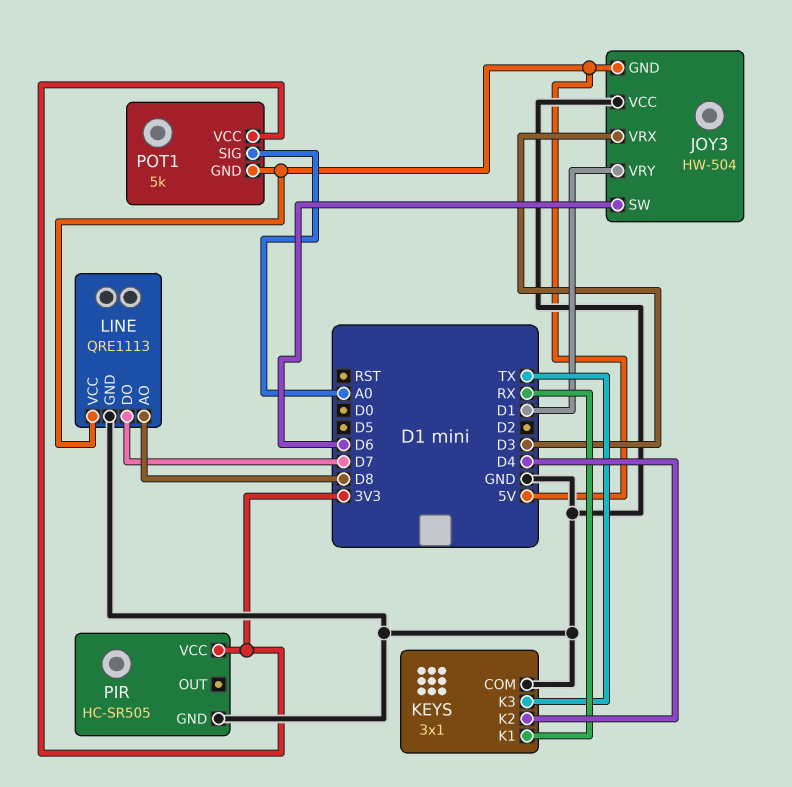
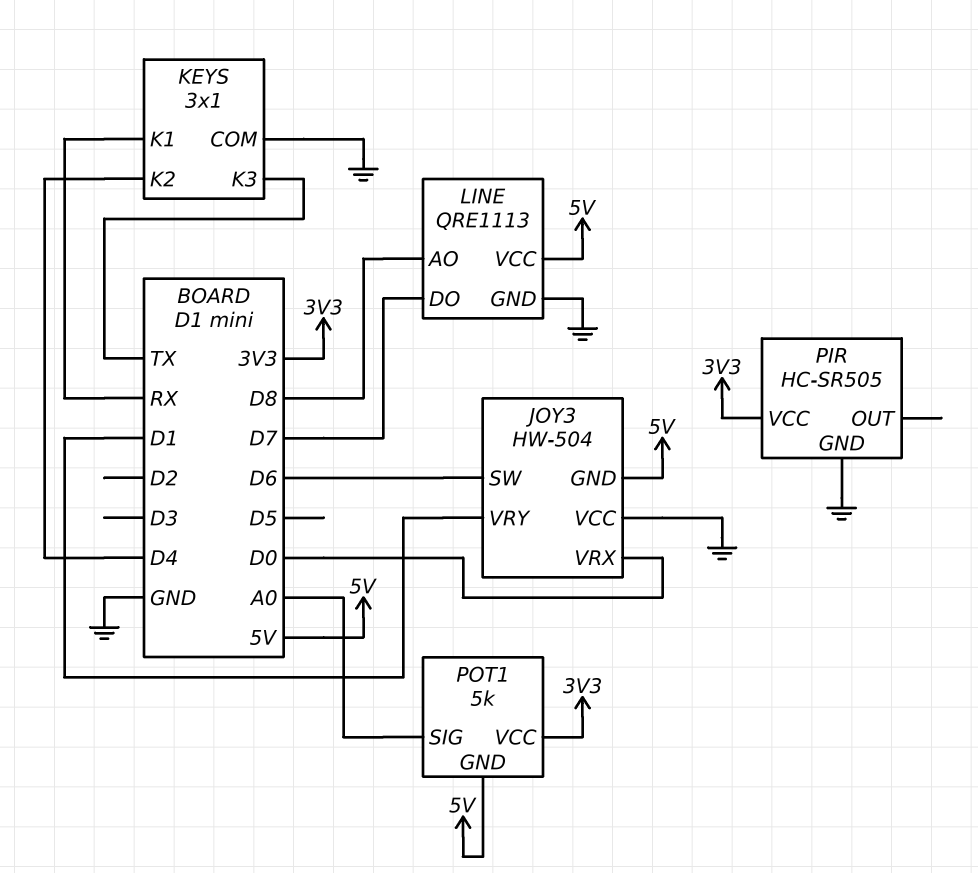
JOY3 pin VRX: D3 -> D0

